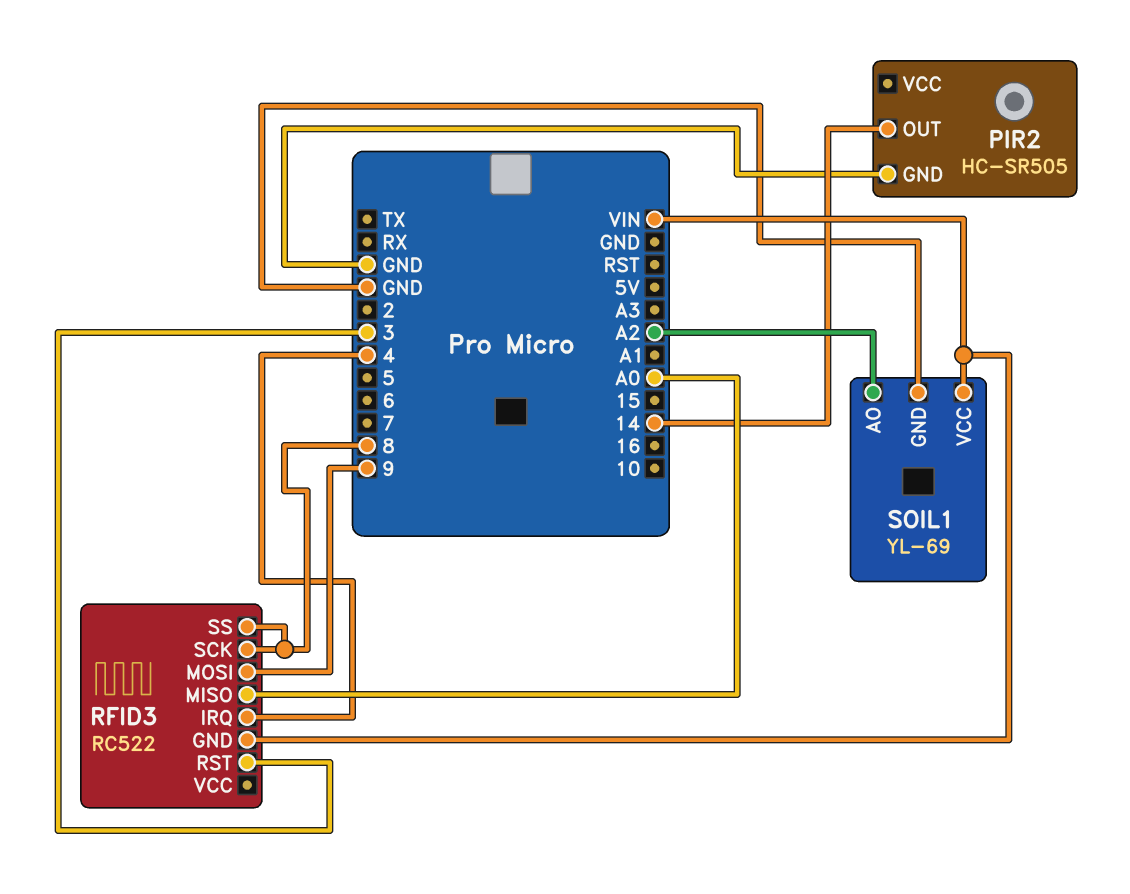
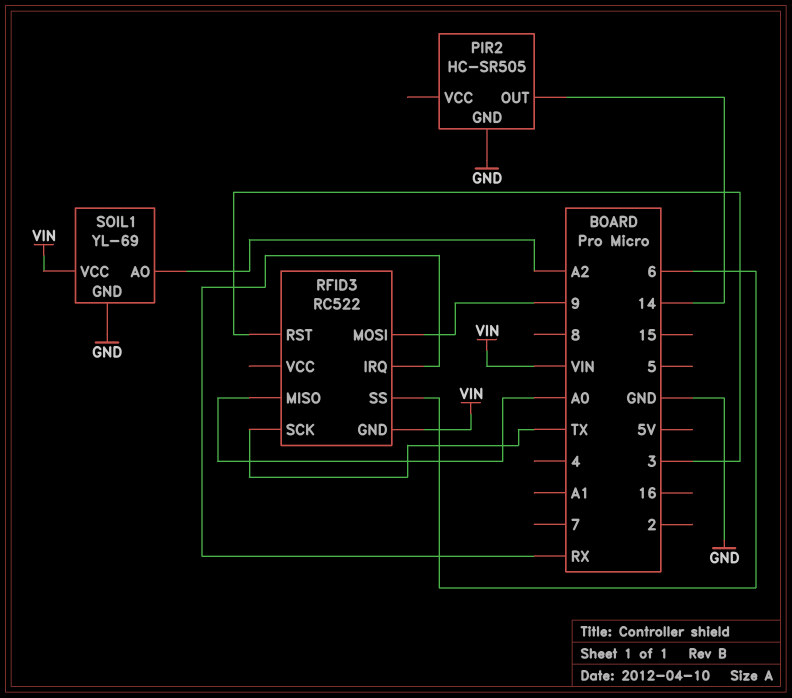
RFID3 pin IRQ: 4 -> RX
RFID3 pin SCK: 8 -> TX
RFID3 pin SS: 8 -> 6

